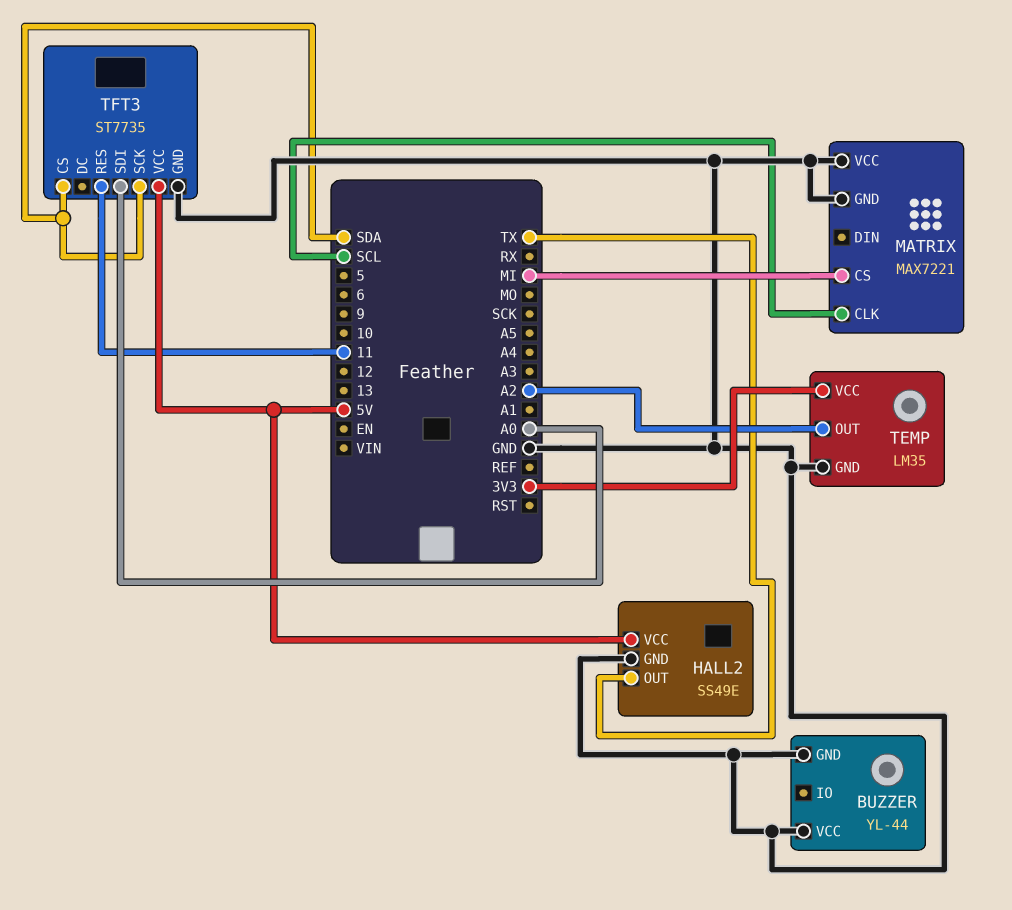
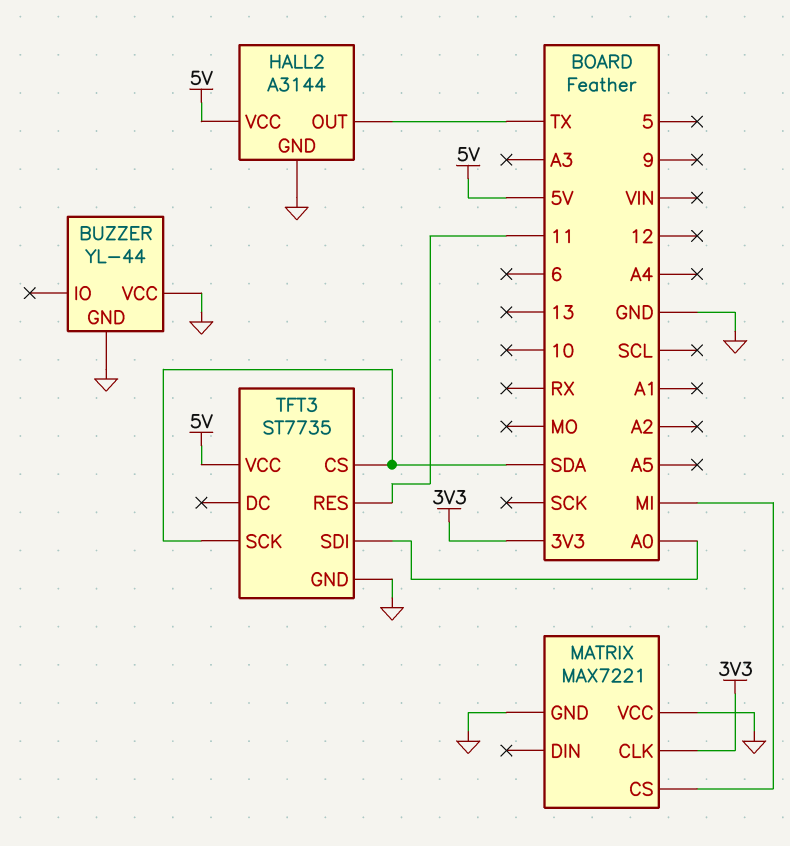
HALL2: SS49E -> A3144
MATRIX pin CLK: SCL -> 3V3
TEMP: LM35 -> none
TEMP pin GND: GND -> none
TEMP pin OUT: A2 -> none
TEMP pin VCC: 3V3 -> none

